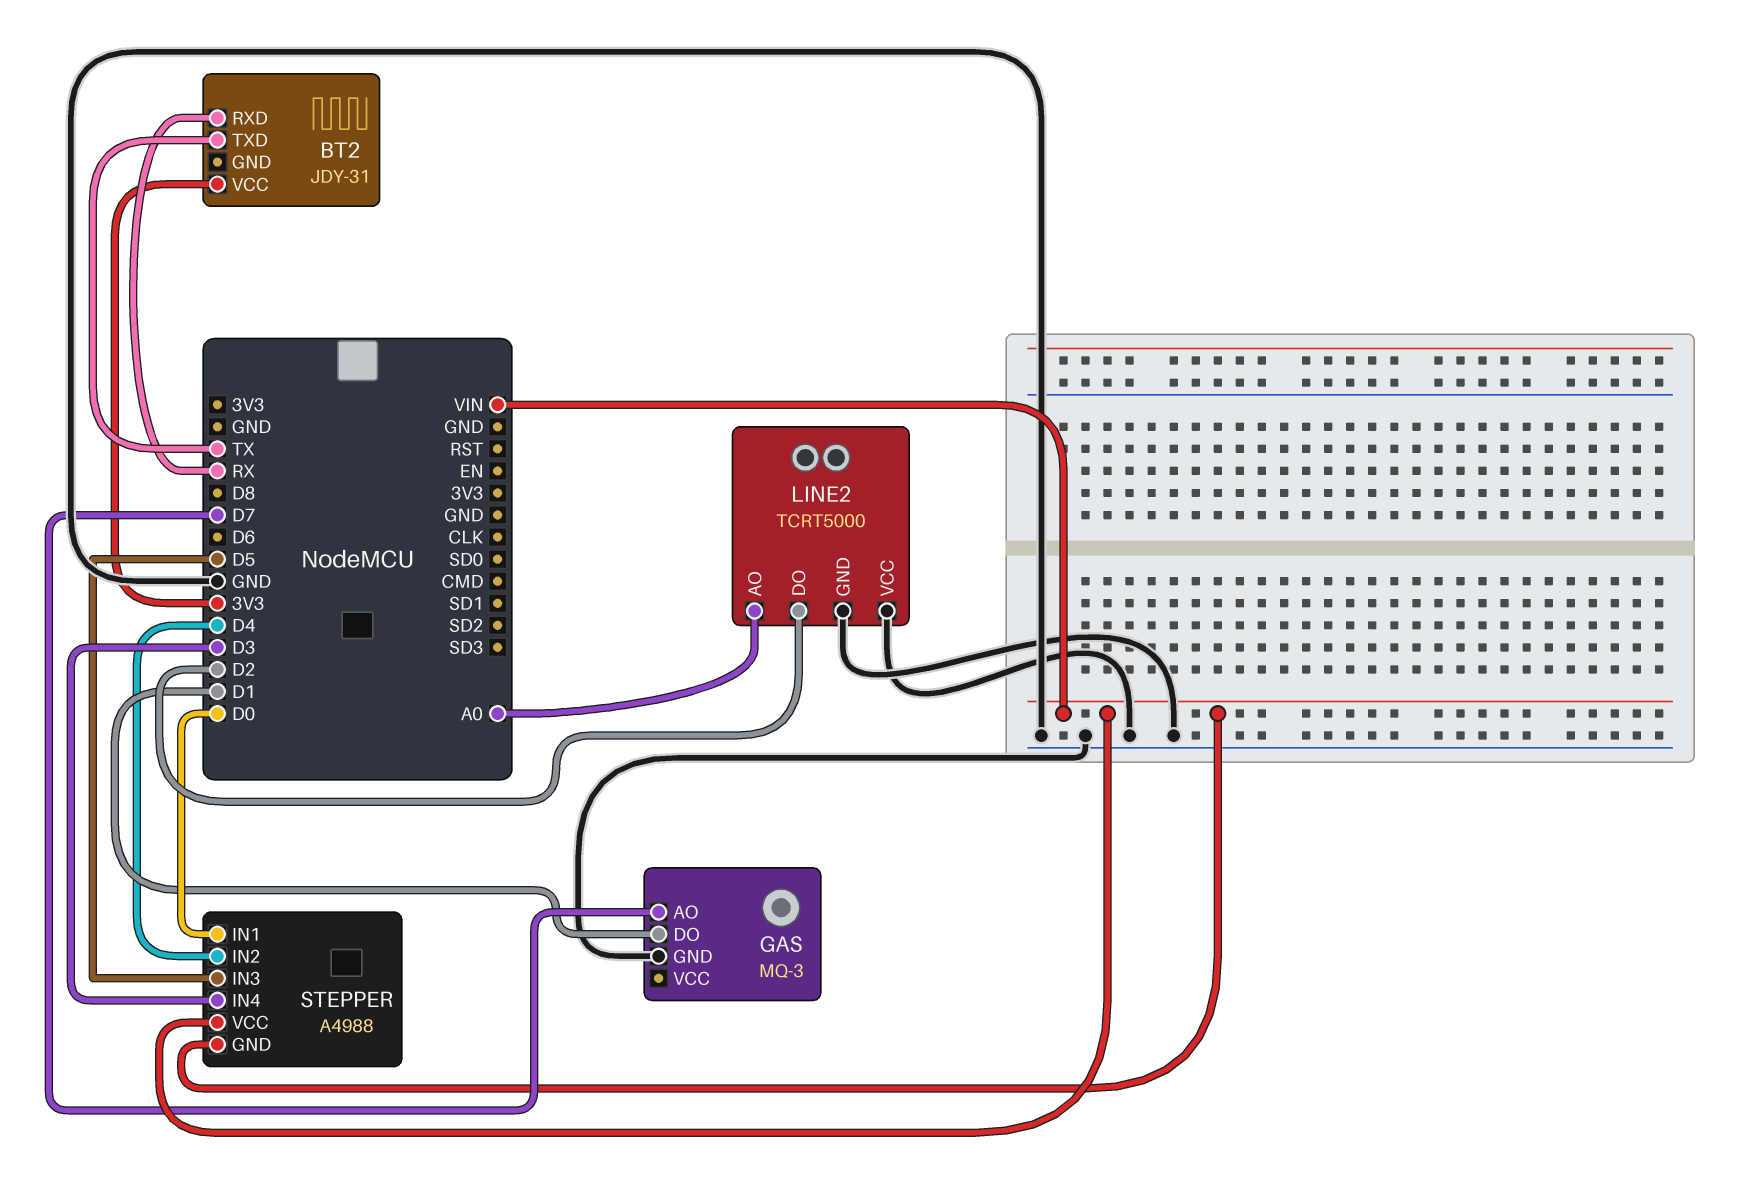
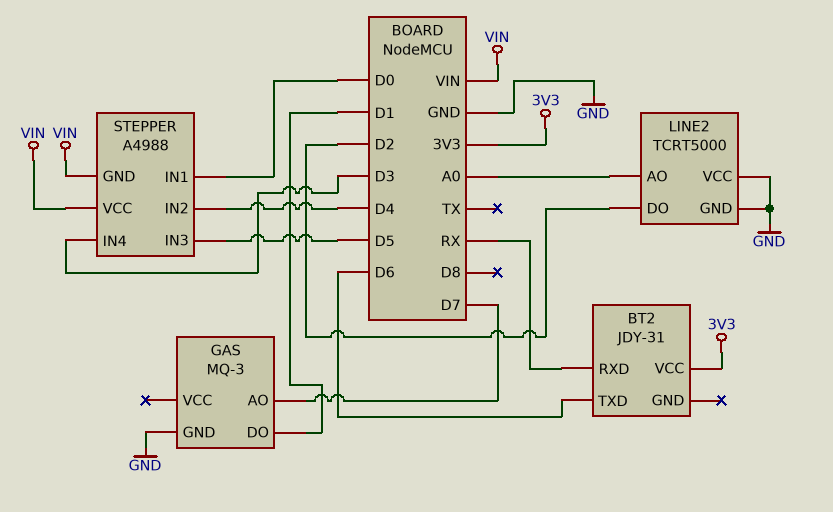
BT2 pin TXD: TX -> D6

